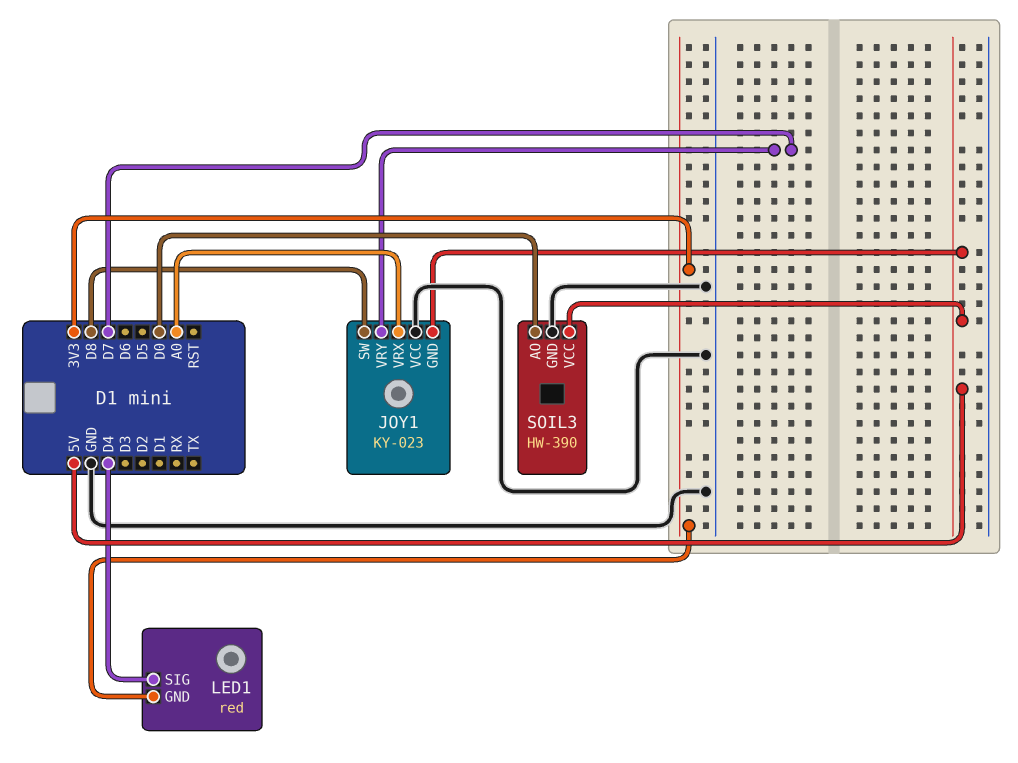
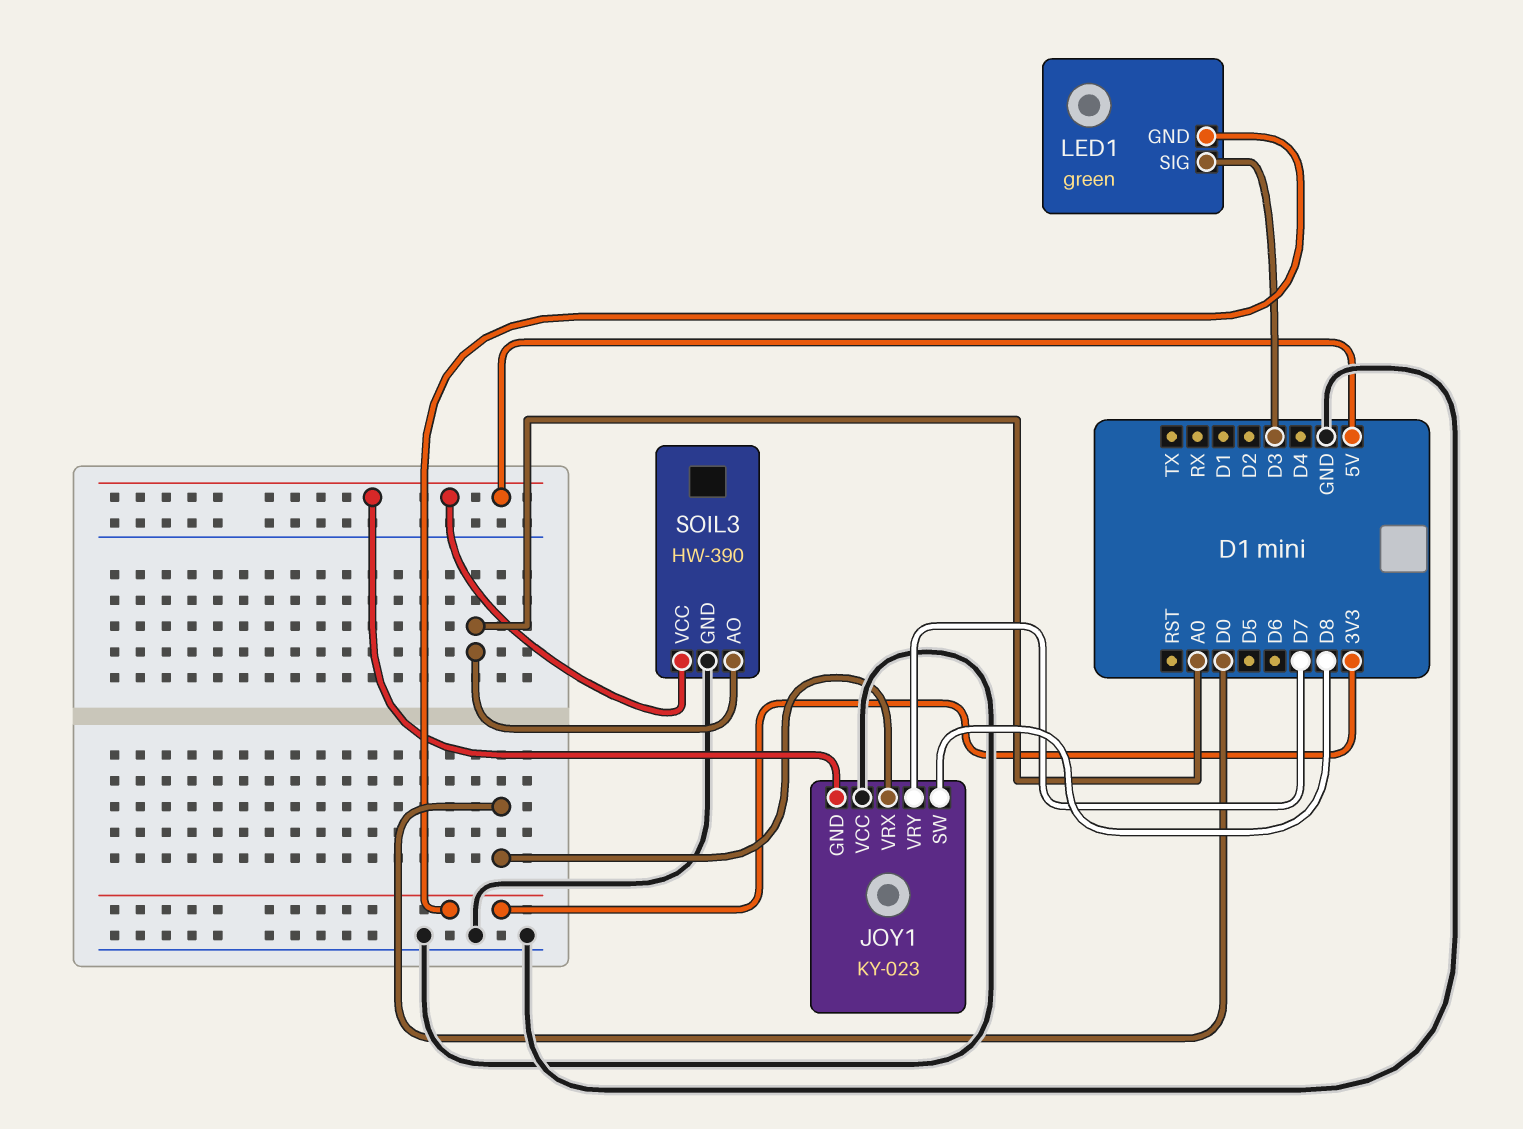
JOY1 pin VRX: A0 -> D0
LED1: red -> green
LED1 pin SIG: D4 -> D3
SOIL3 pin AO: D0 -> A0

